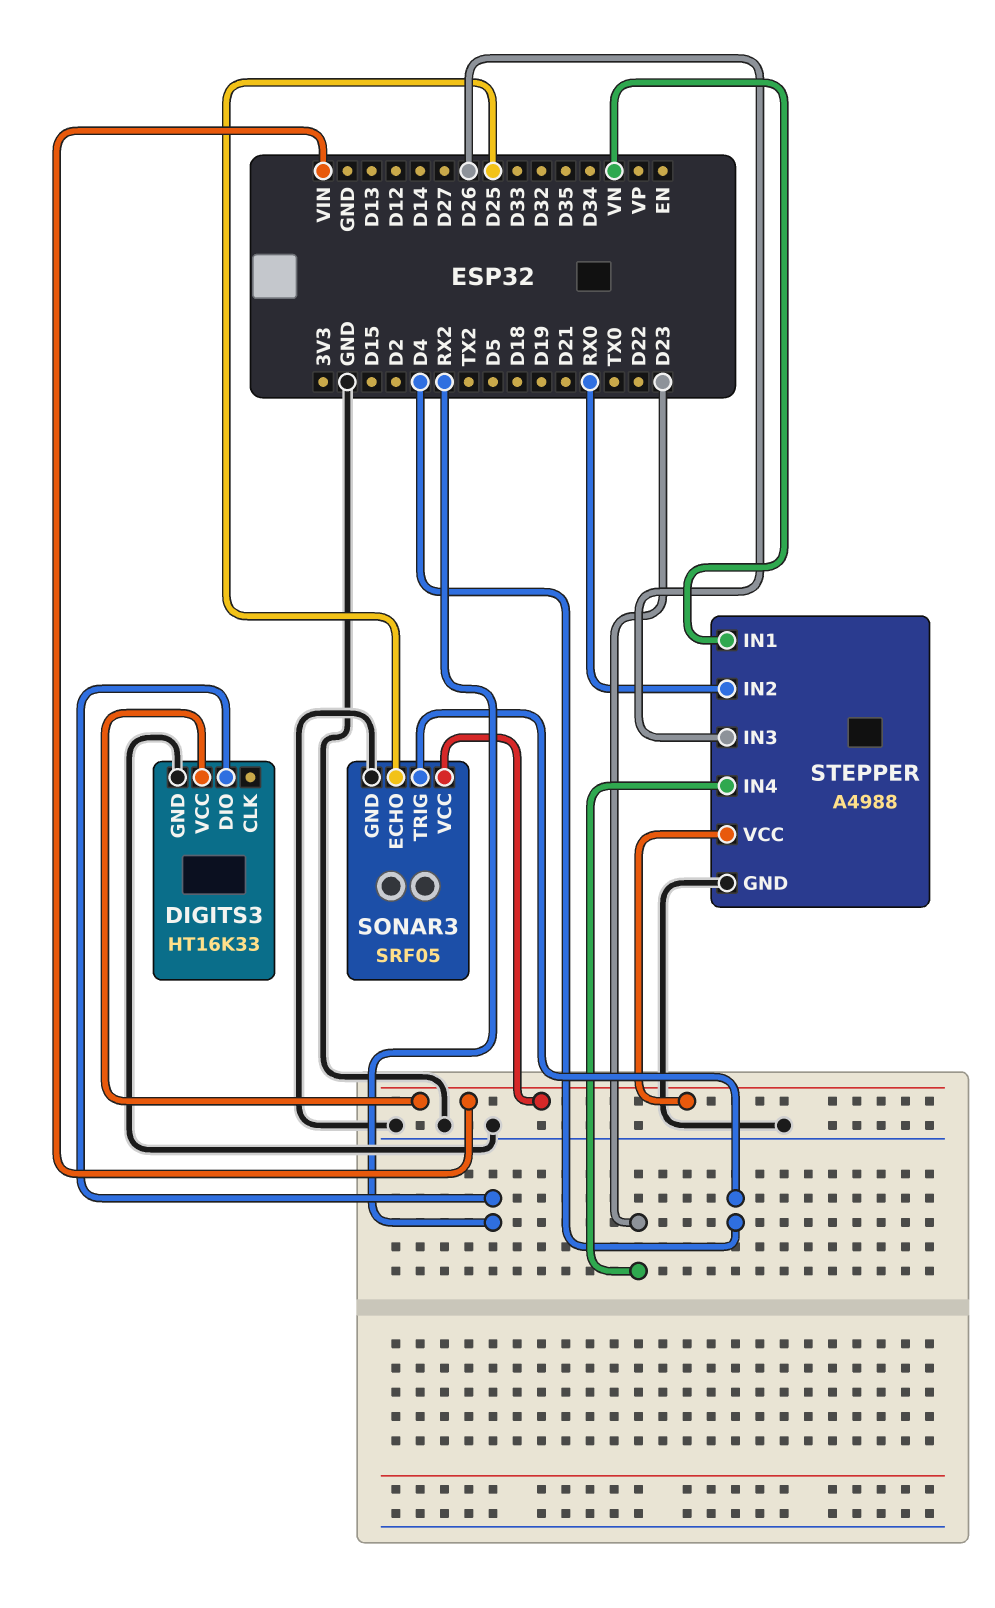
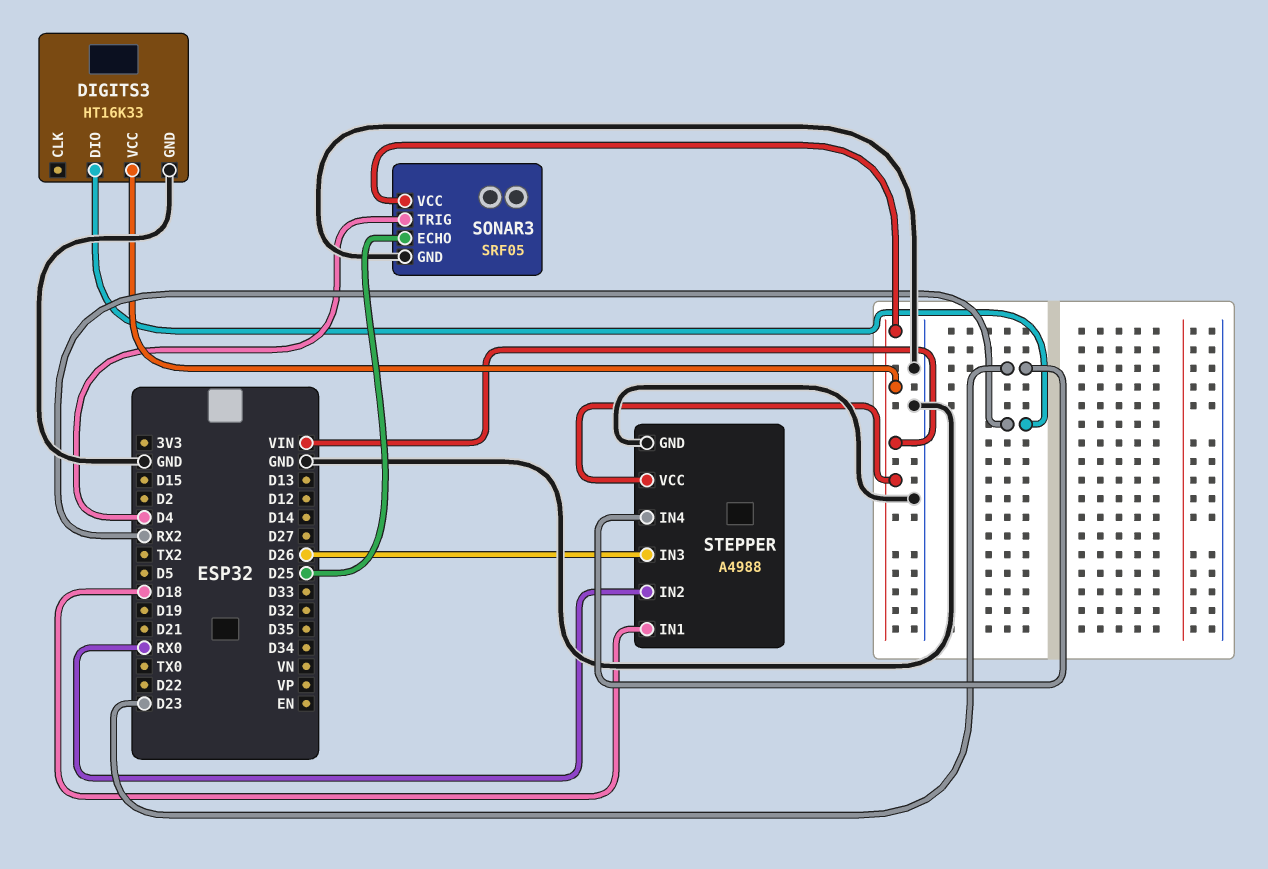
STEPPER pin IN1: VN -> D18

